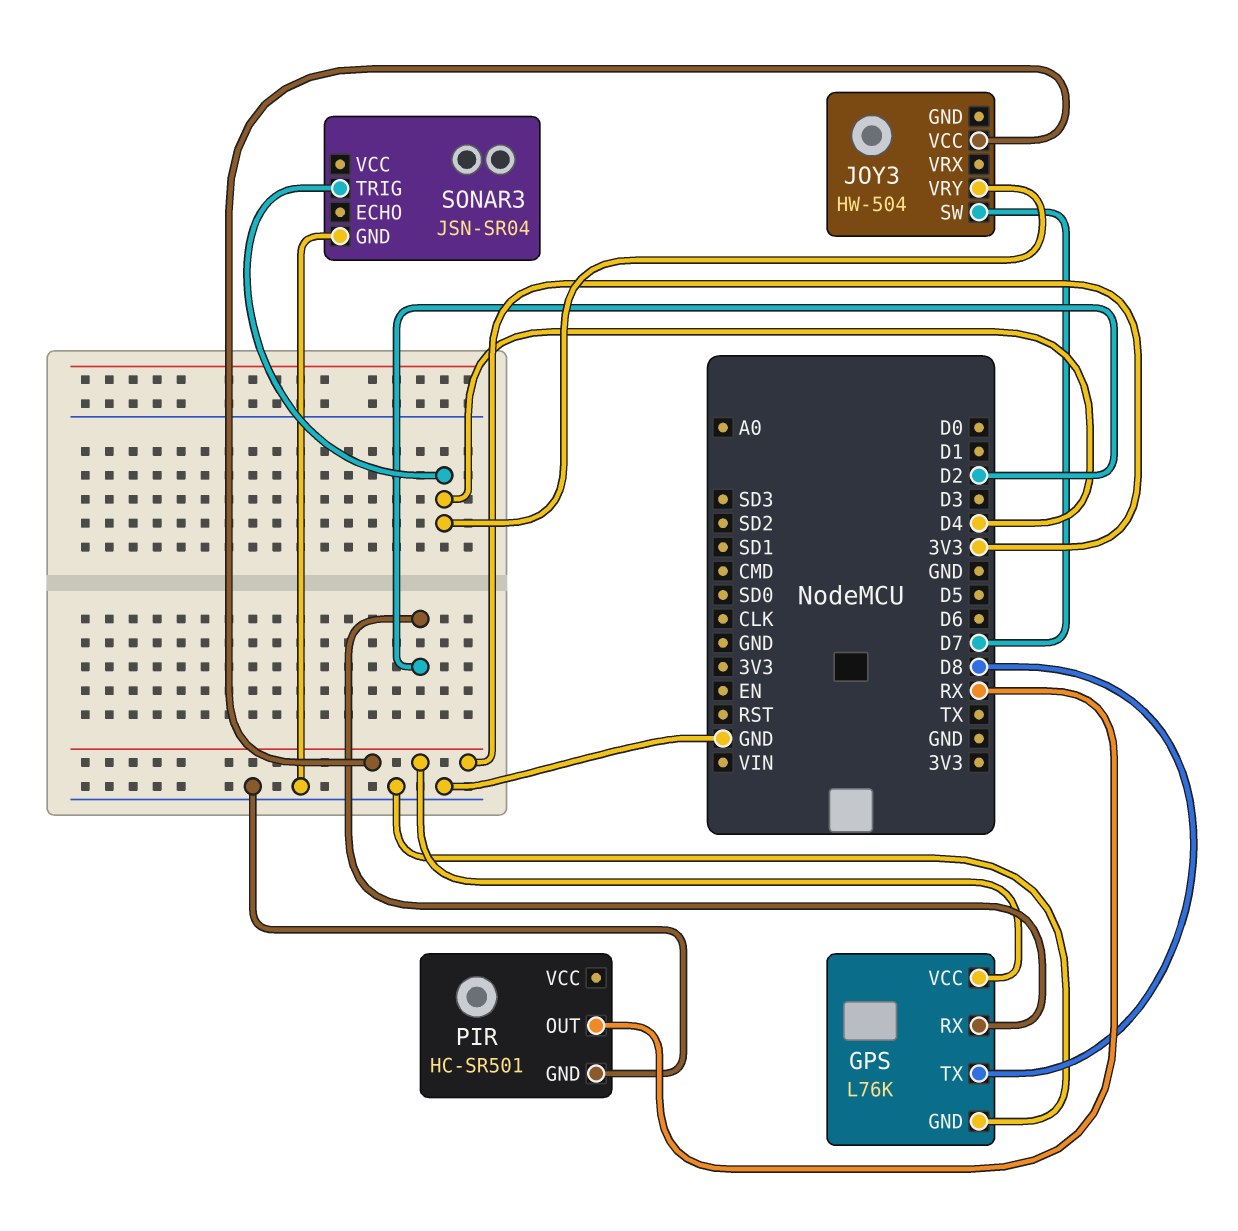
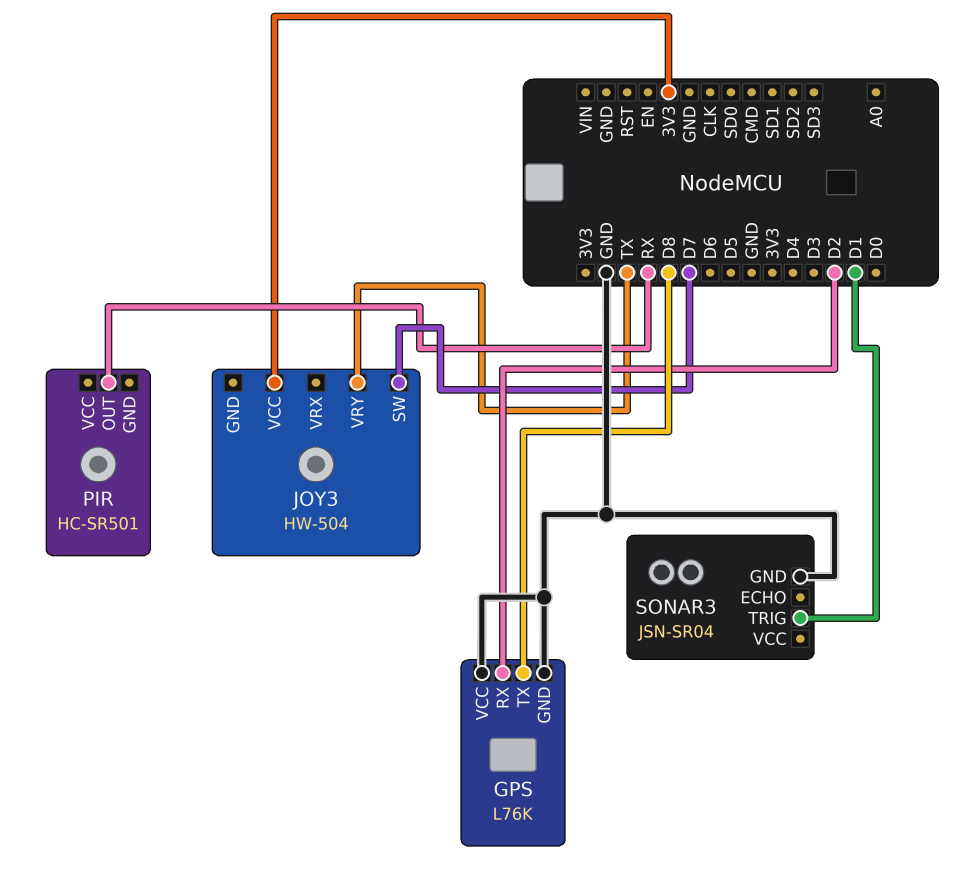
GPS pin VCC: 3V3 -> GND
JOY3 pin VRY: D4 -> TX
PIR pin GND: GND -> none
SONAR3 pin TRIG: D4 -> D1

